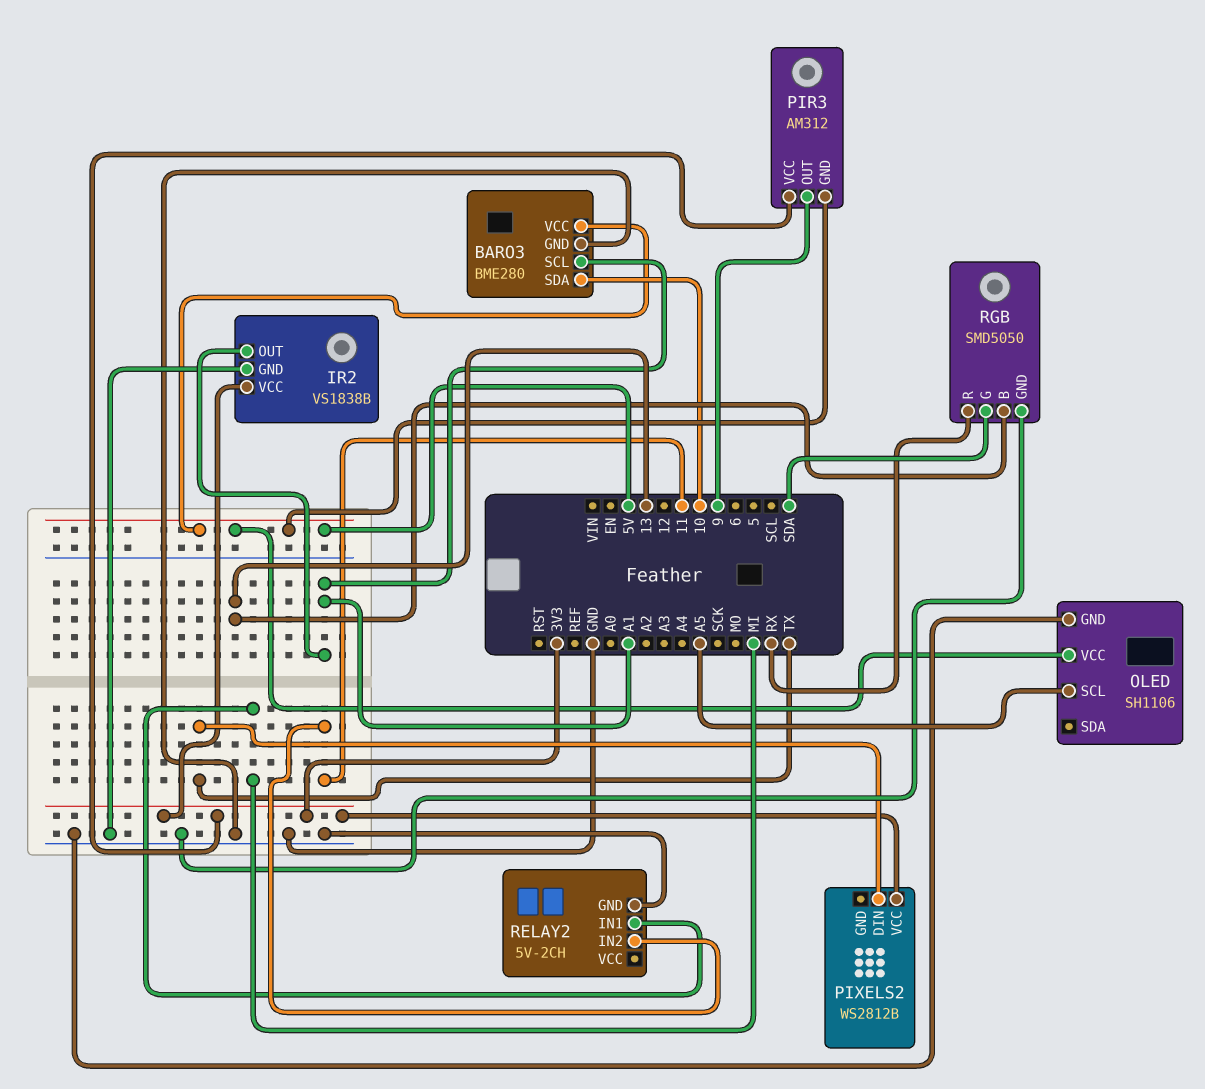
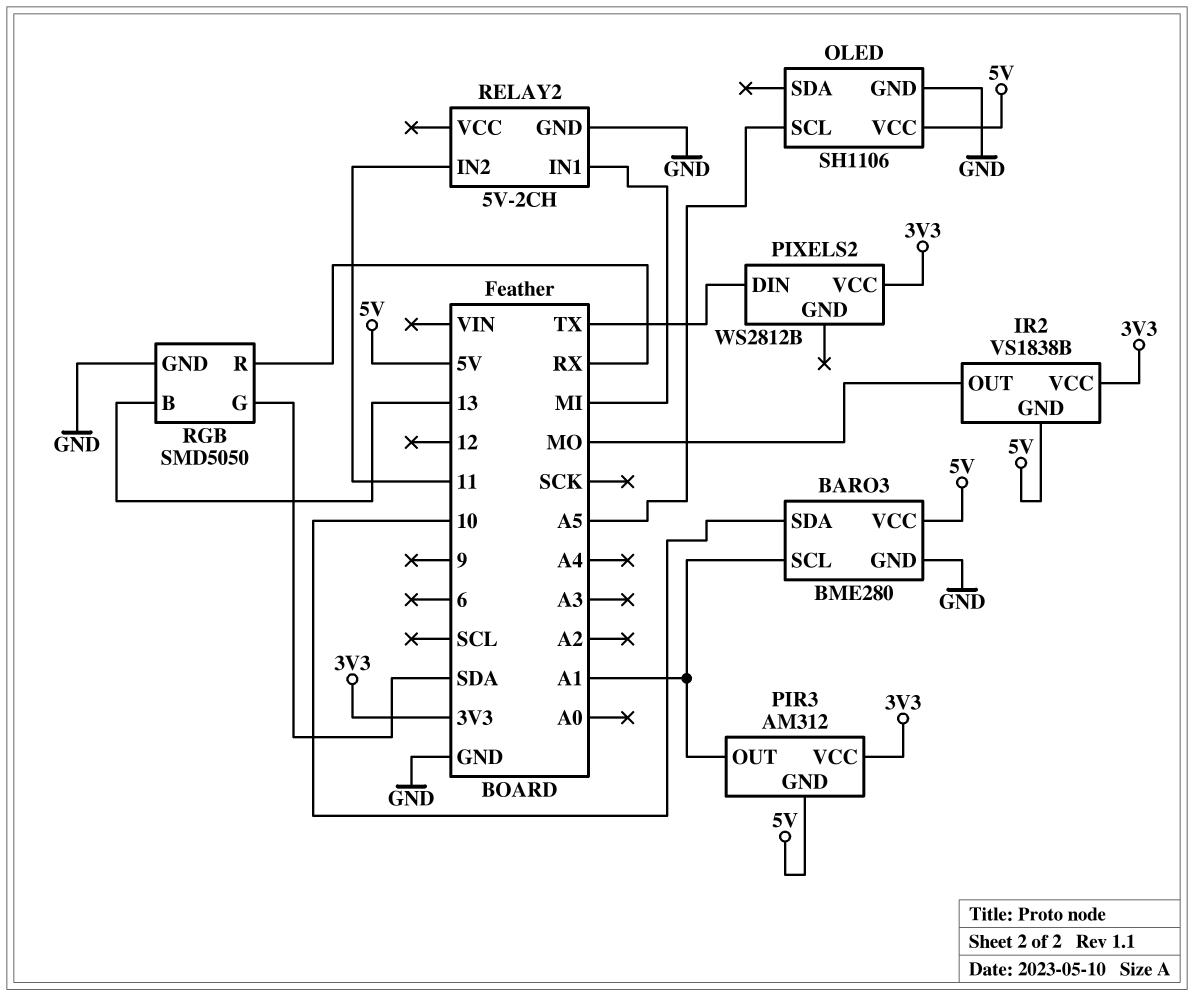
IR2 pin GND: GND -> 5V
IR2 pin OUT: A1 -> MO
PIR3 pin OUT: 9 -> A1

